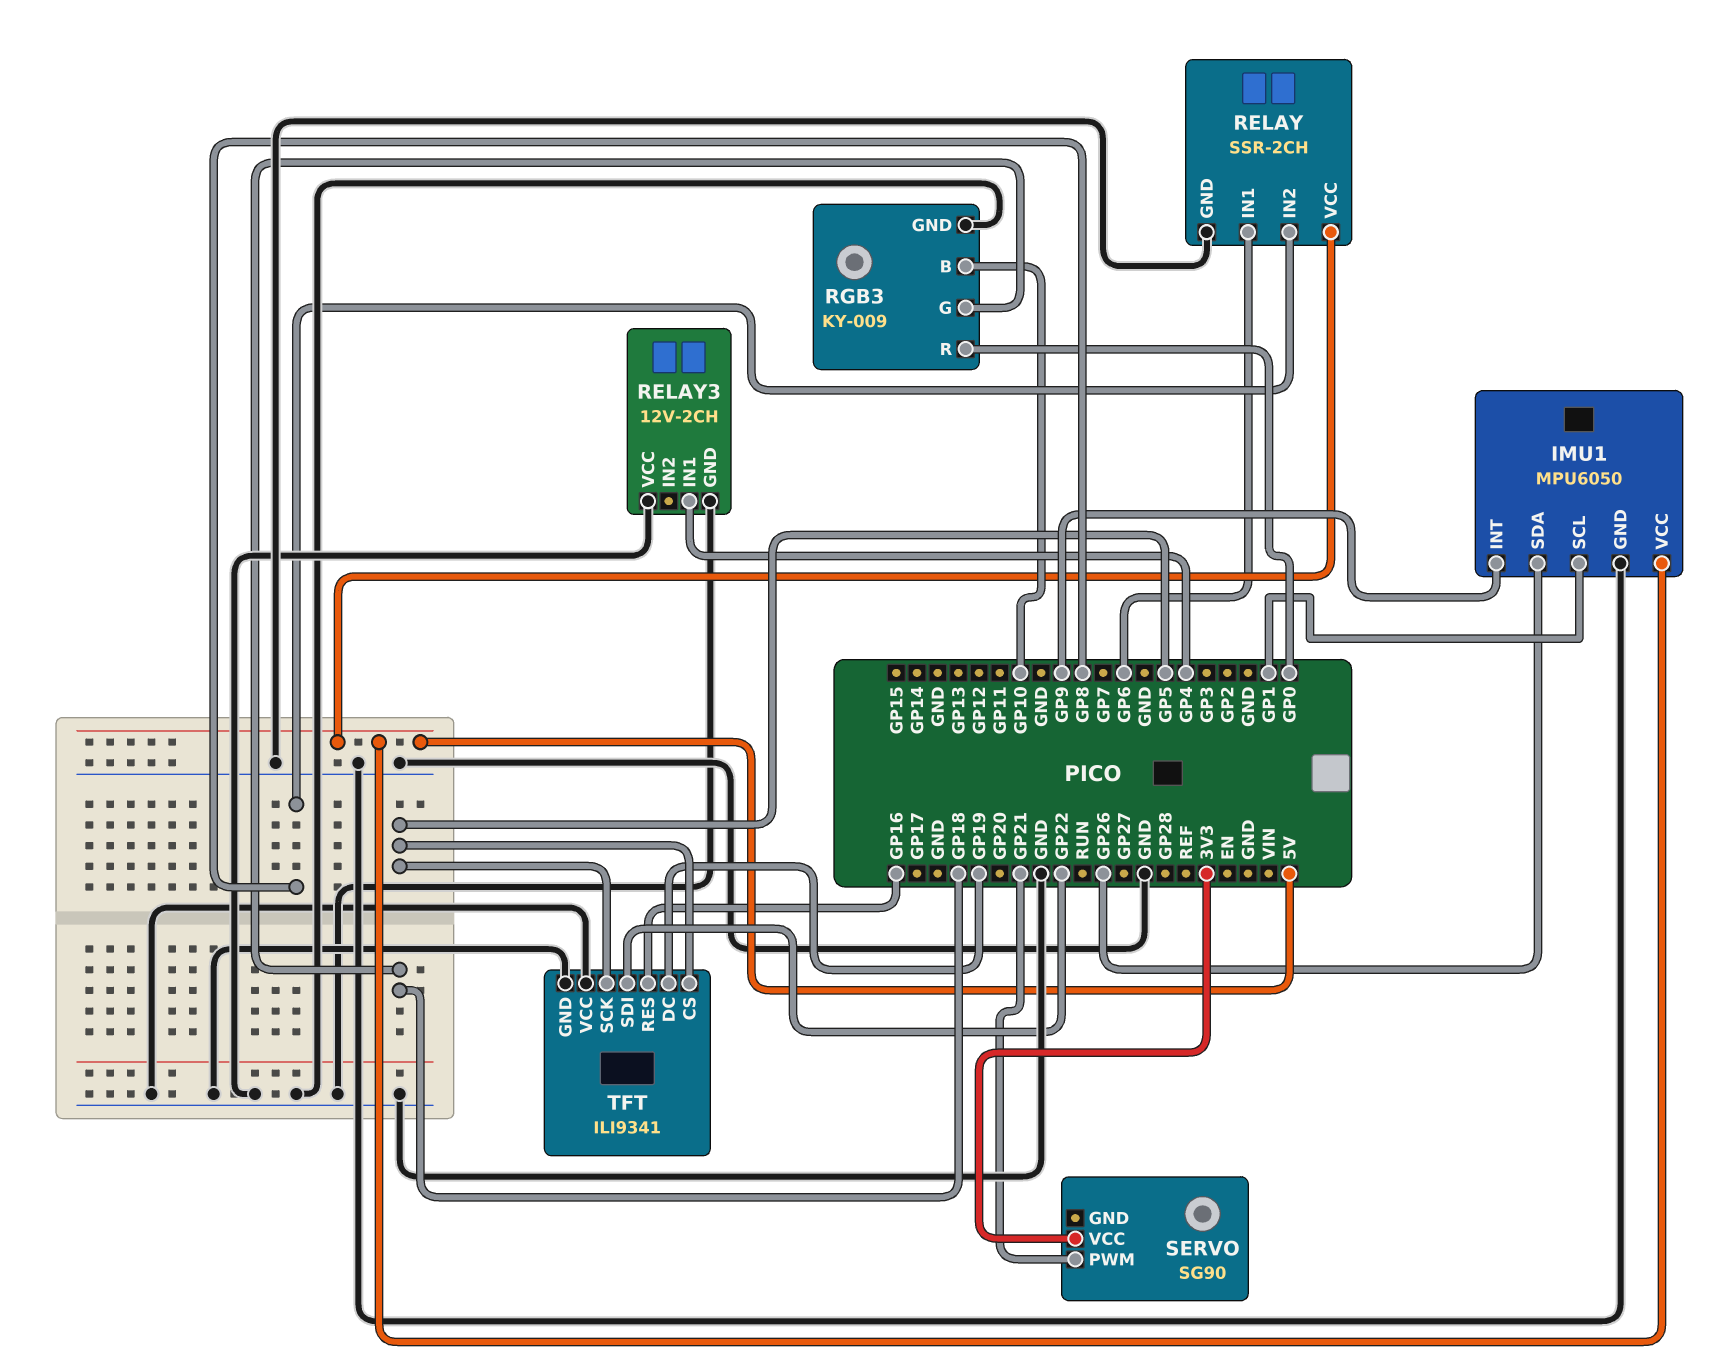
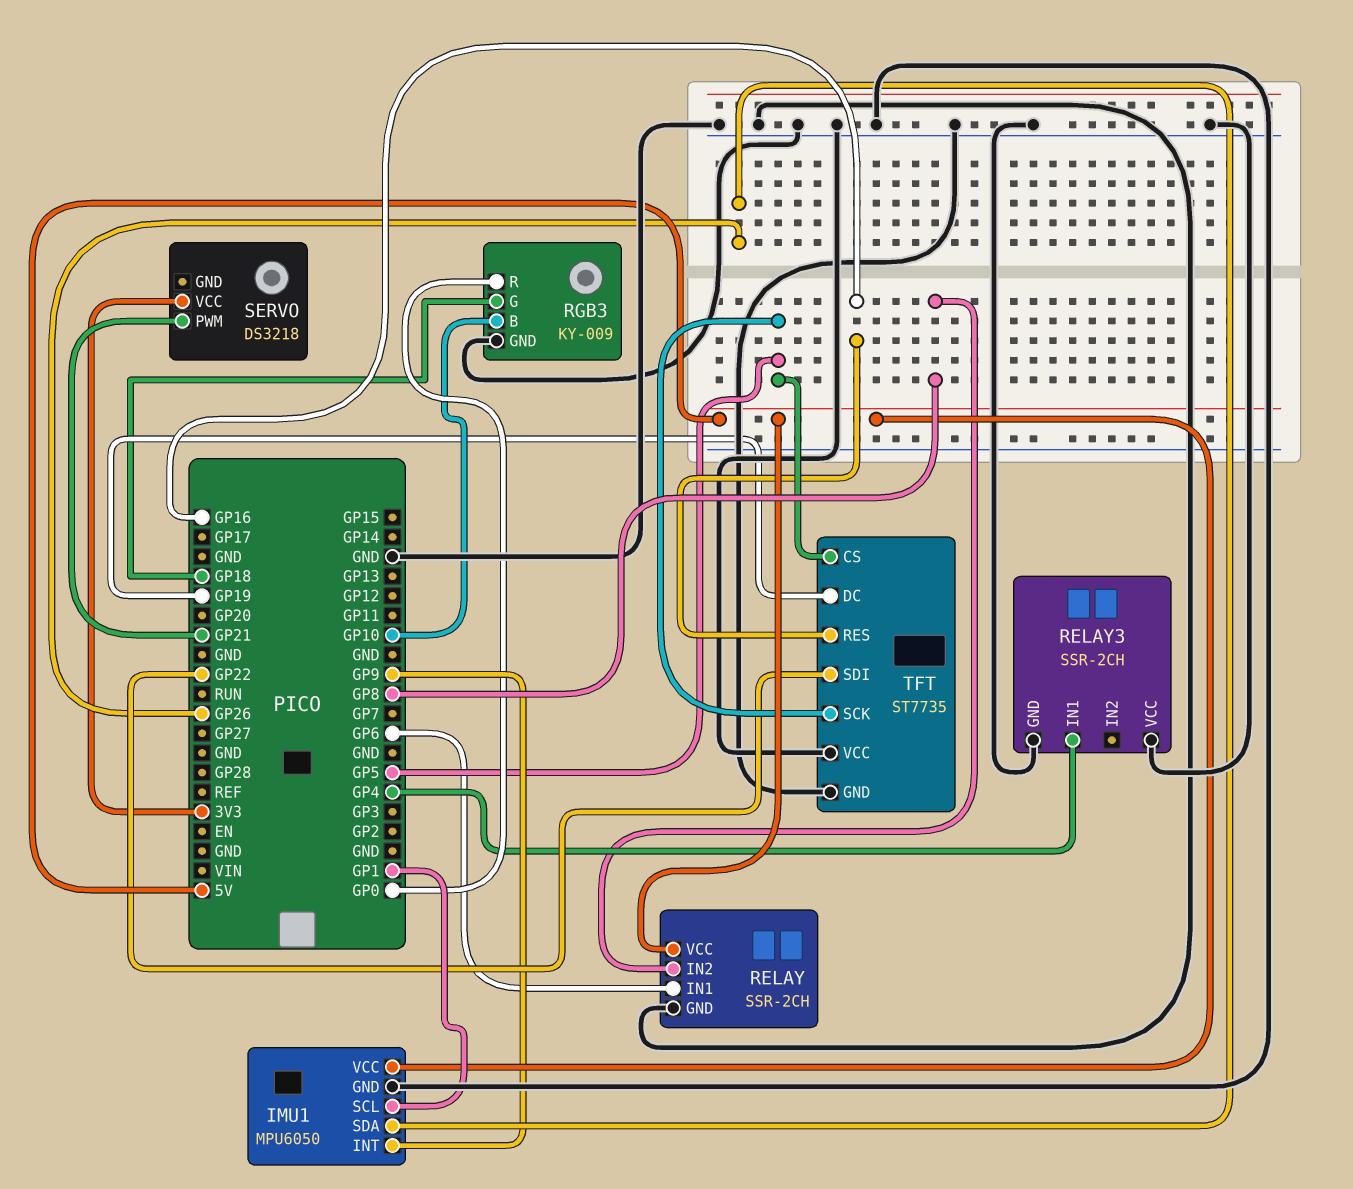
RELAY3: 12V-2CH -> SSR-2CH
SERVO: SG90 -> DS3218
TFT: ILI9341 -> ST7735

